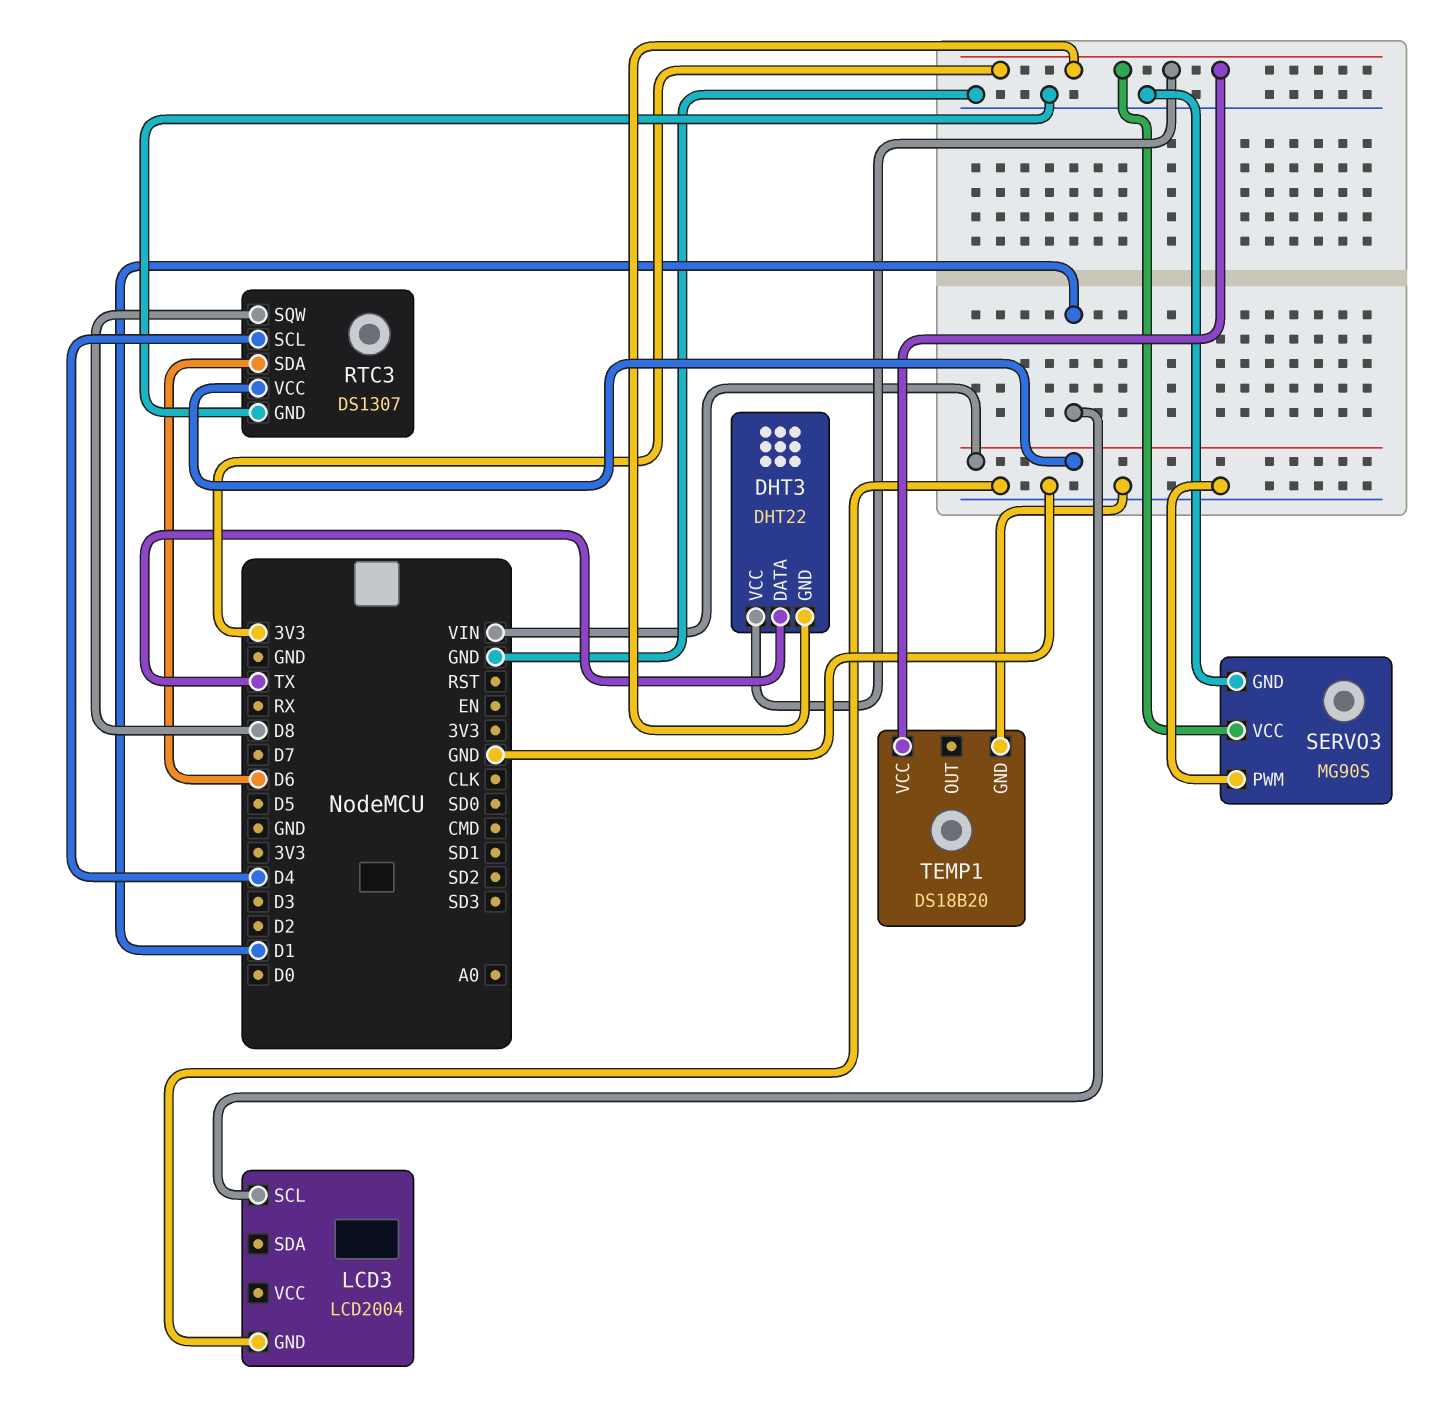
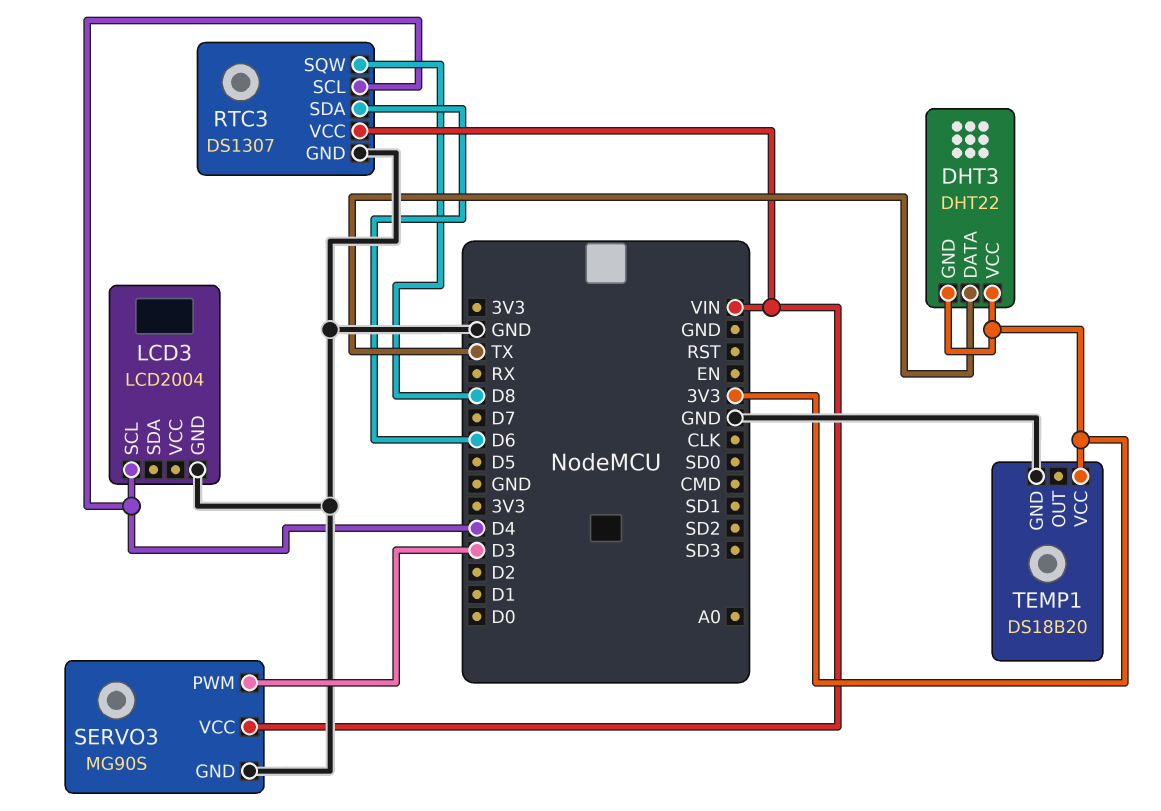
LCD3 pin SCL: D1 -> D4
SERVO3 pin PWM: GND -> D3
SERVO3 pin VCC: 3V3 -> VIN

